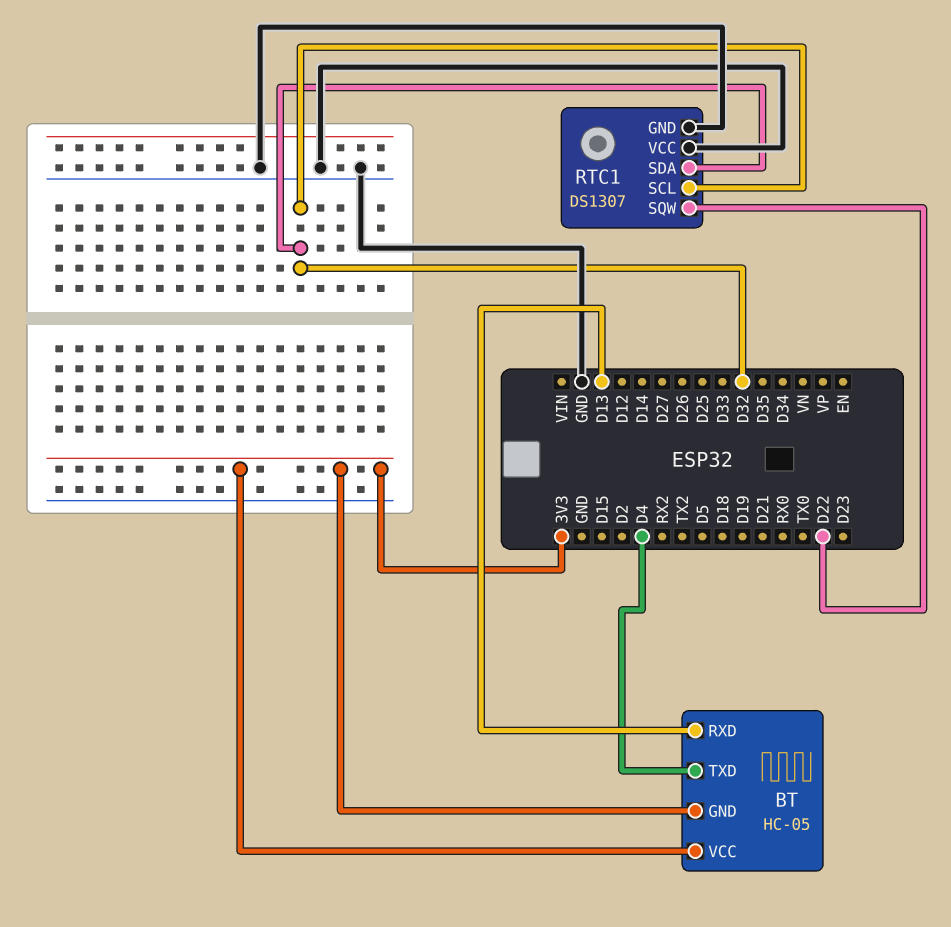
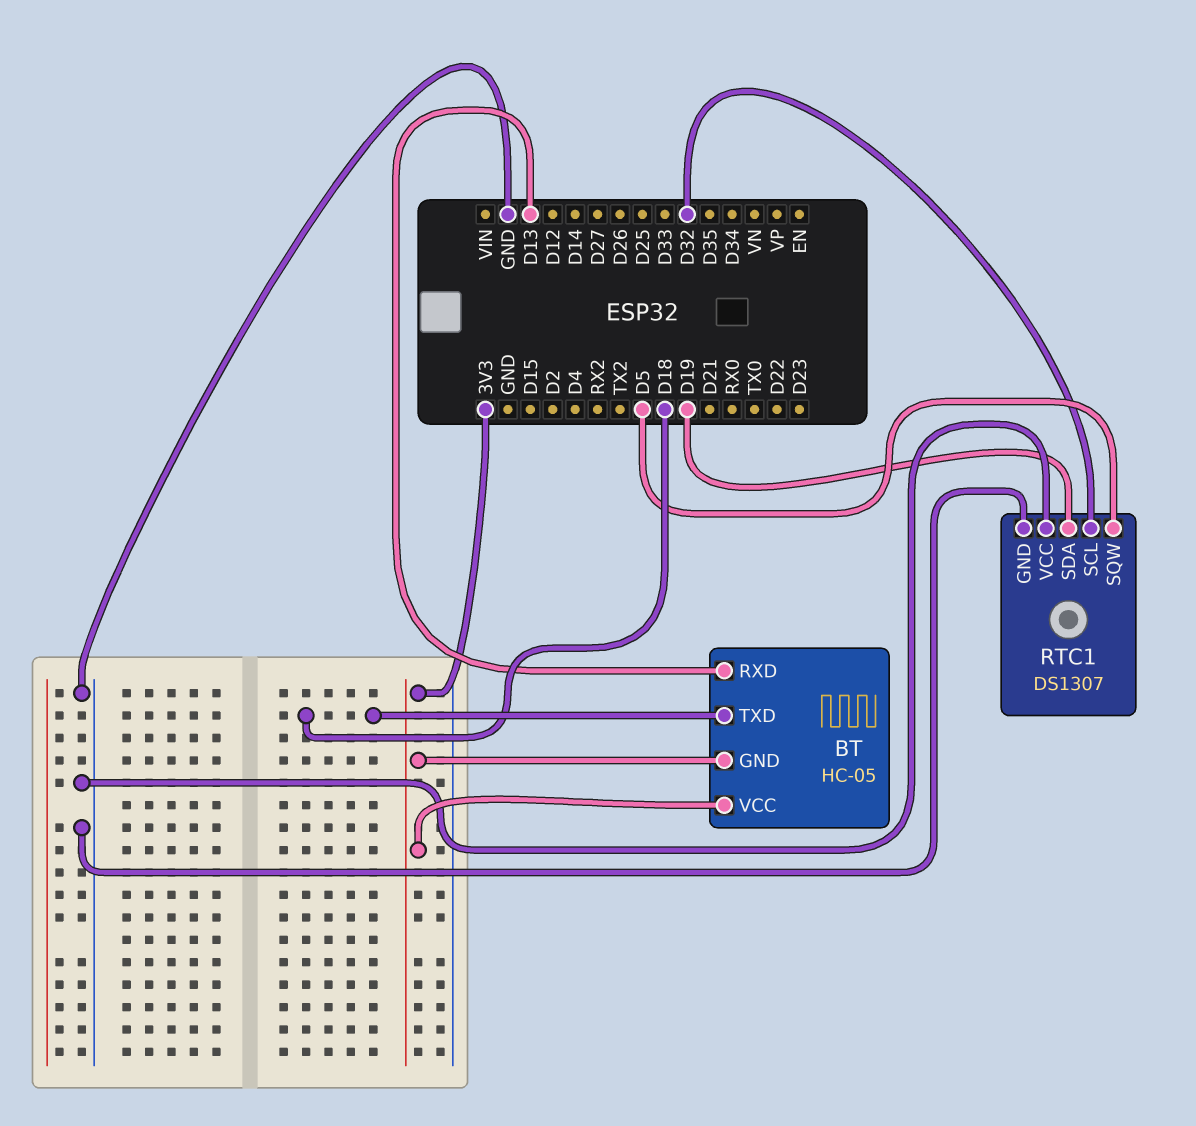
BT pin TXD: D4 -> D18
RTC1 pin SDA: D32 -> D19
RTC1 pin SQW: D22 -> D5

